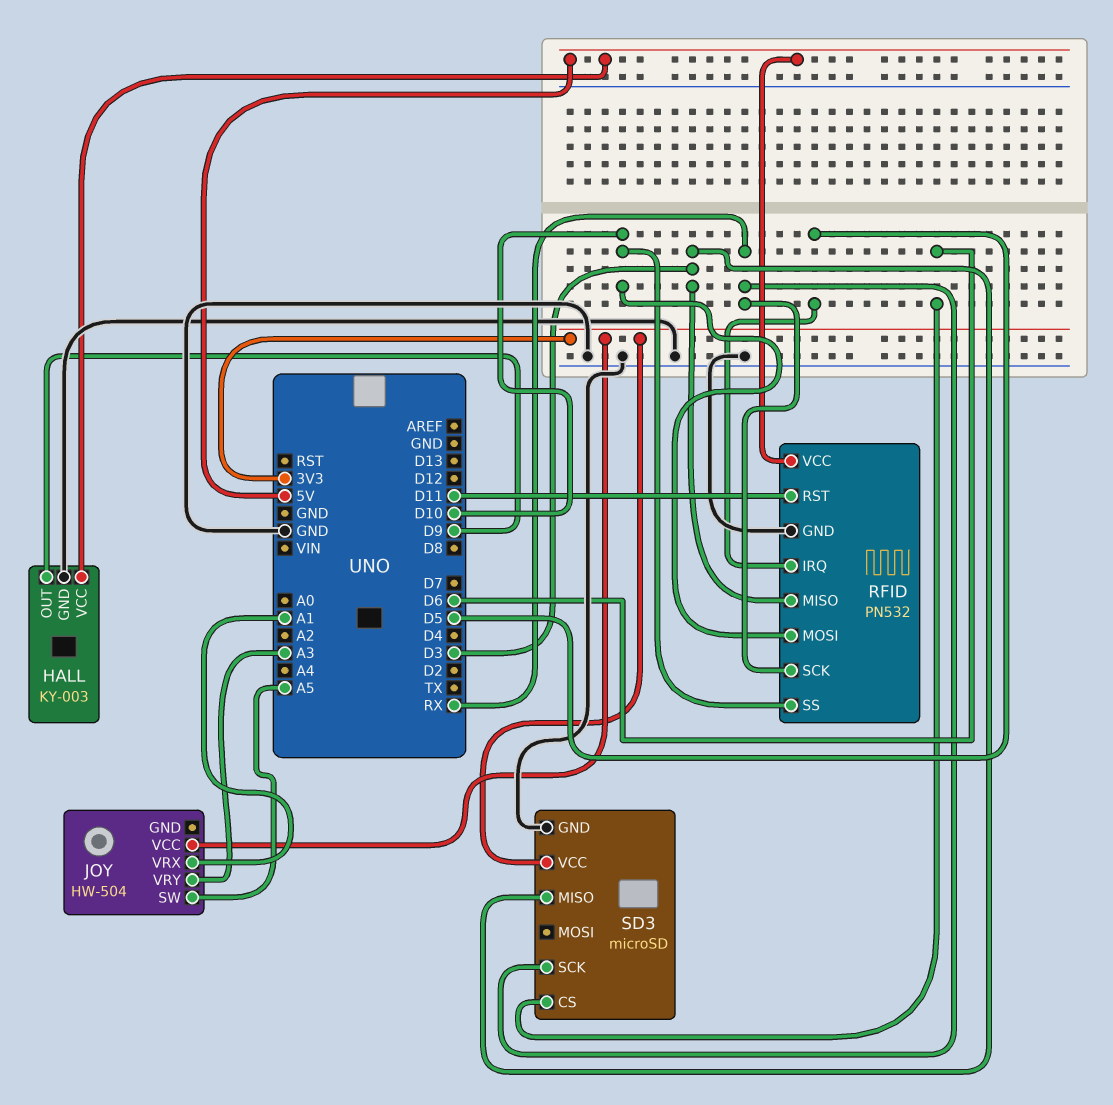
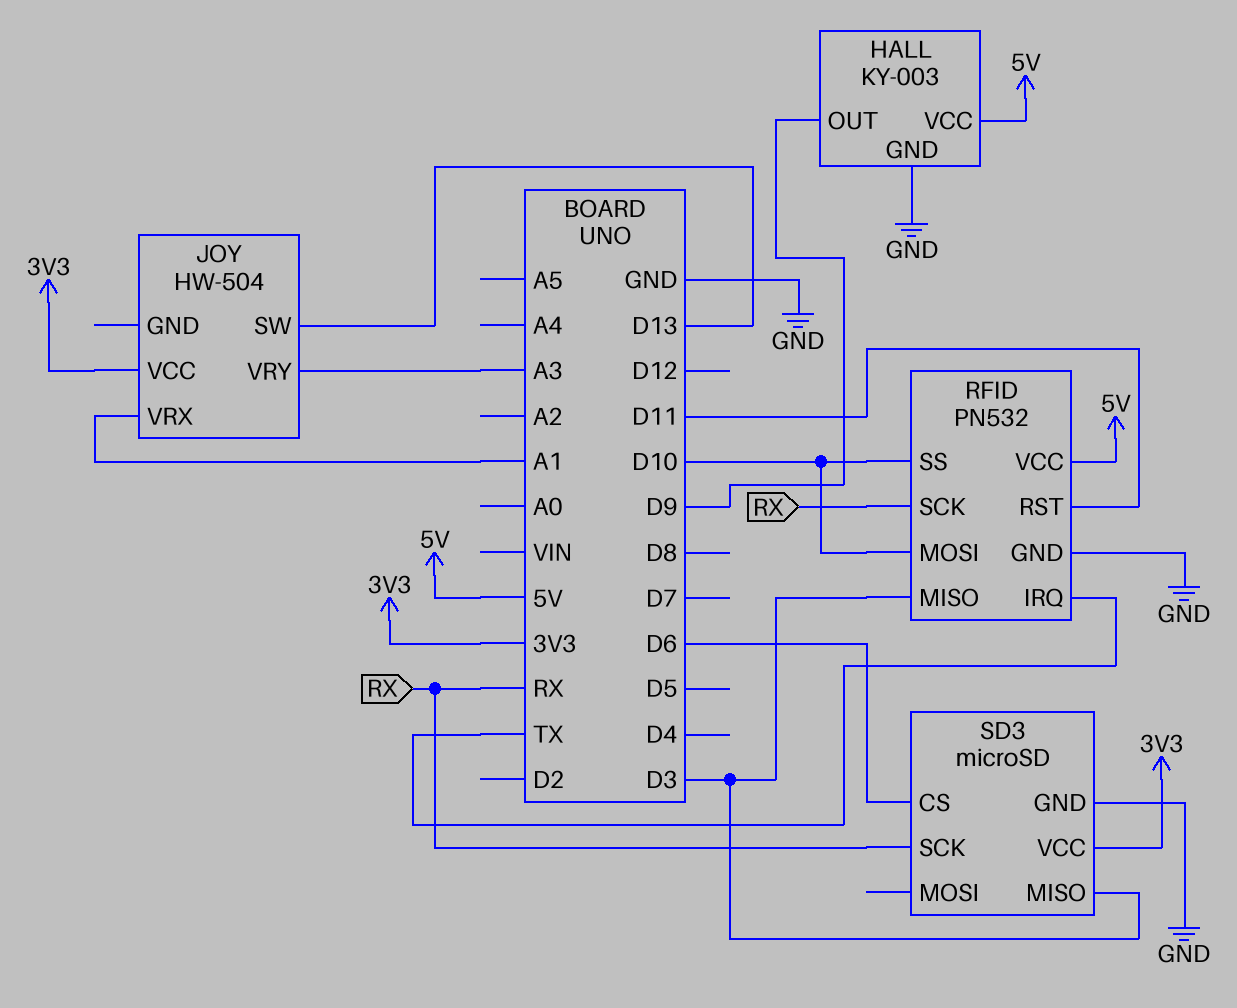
JOY pin SW: A5 -> D13
RFID pin IRQ: D5 -> TX

